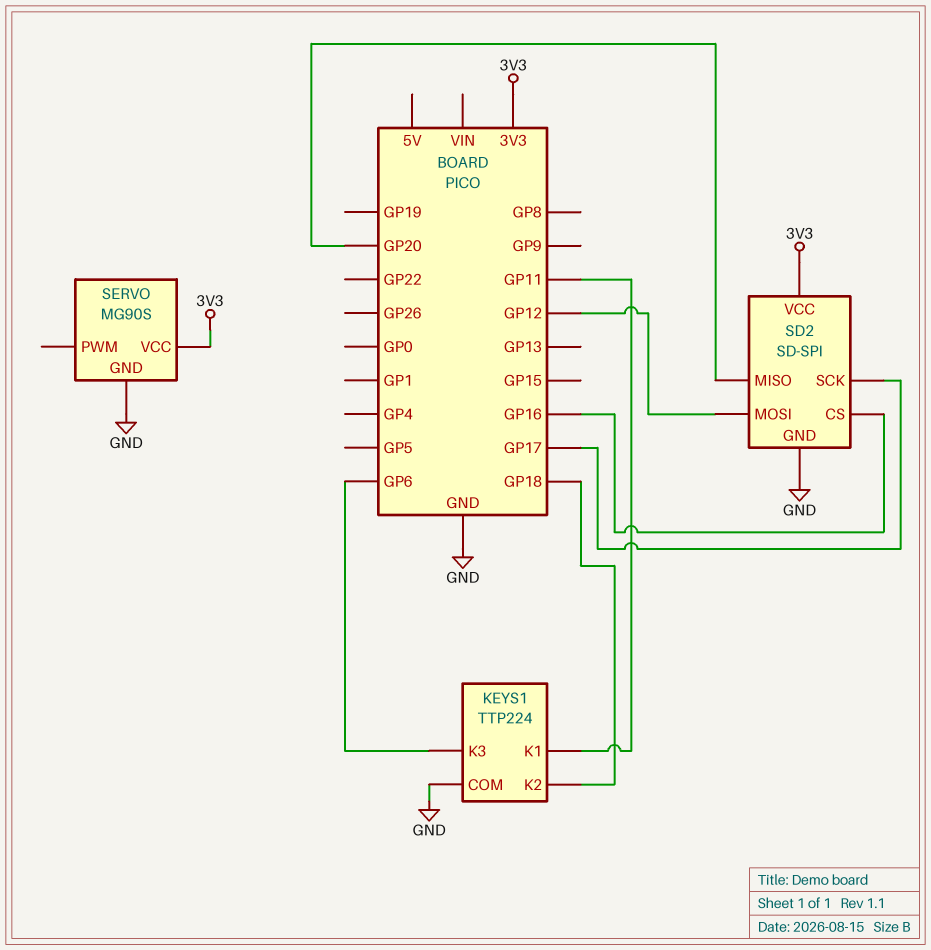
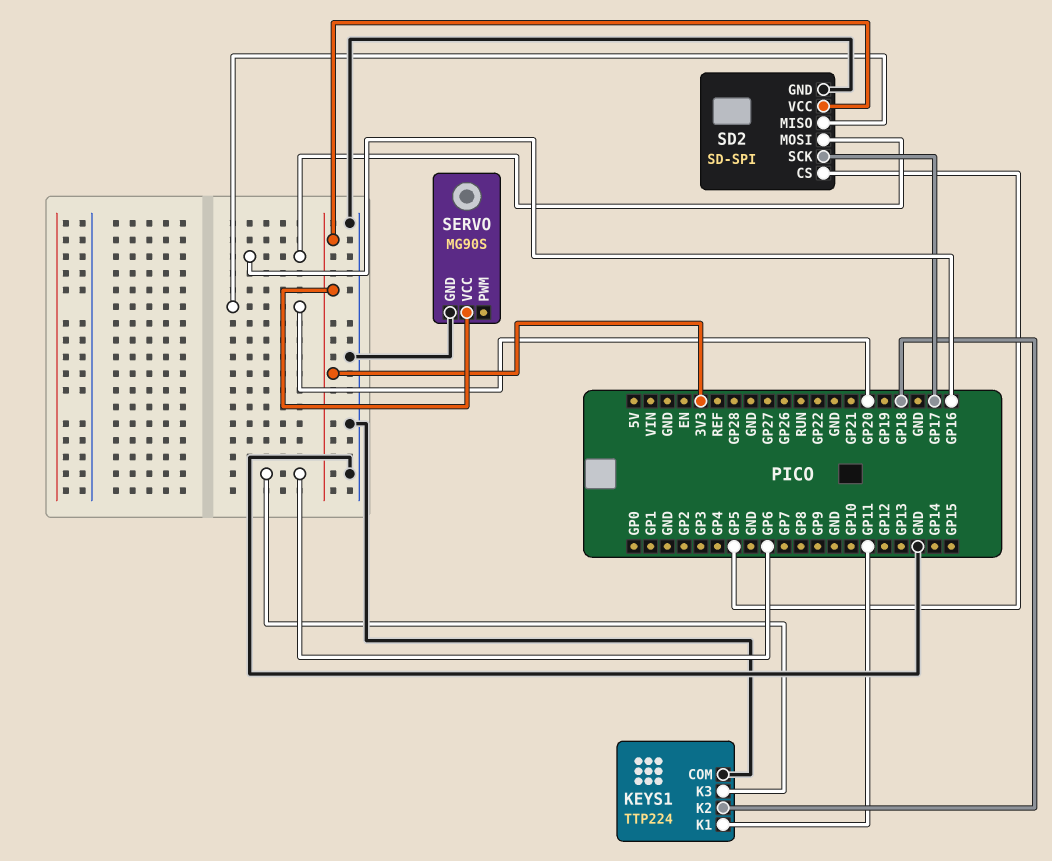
SD2 pin CS: GP16 -> GP5
SD2 pin MOSI: GP12 -> GP16

